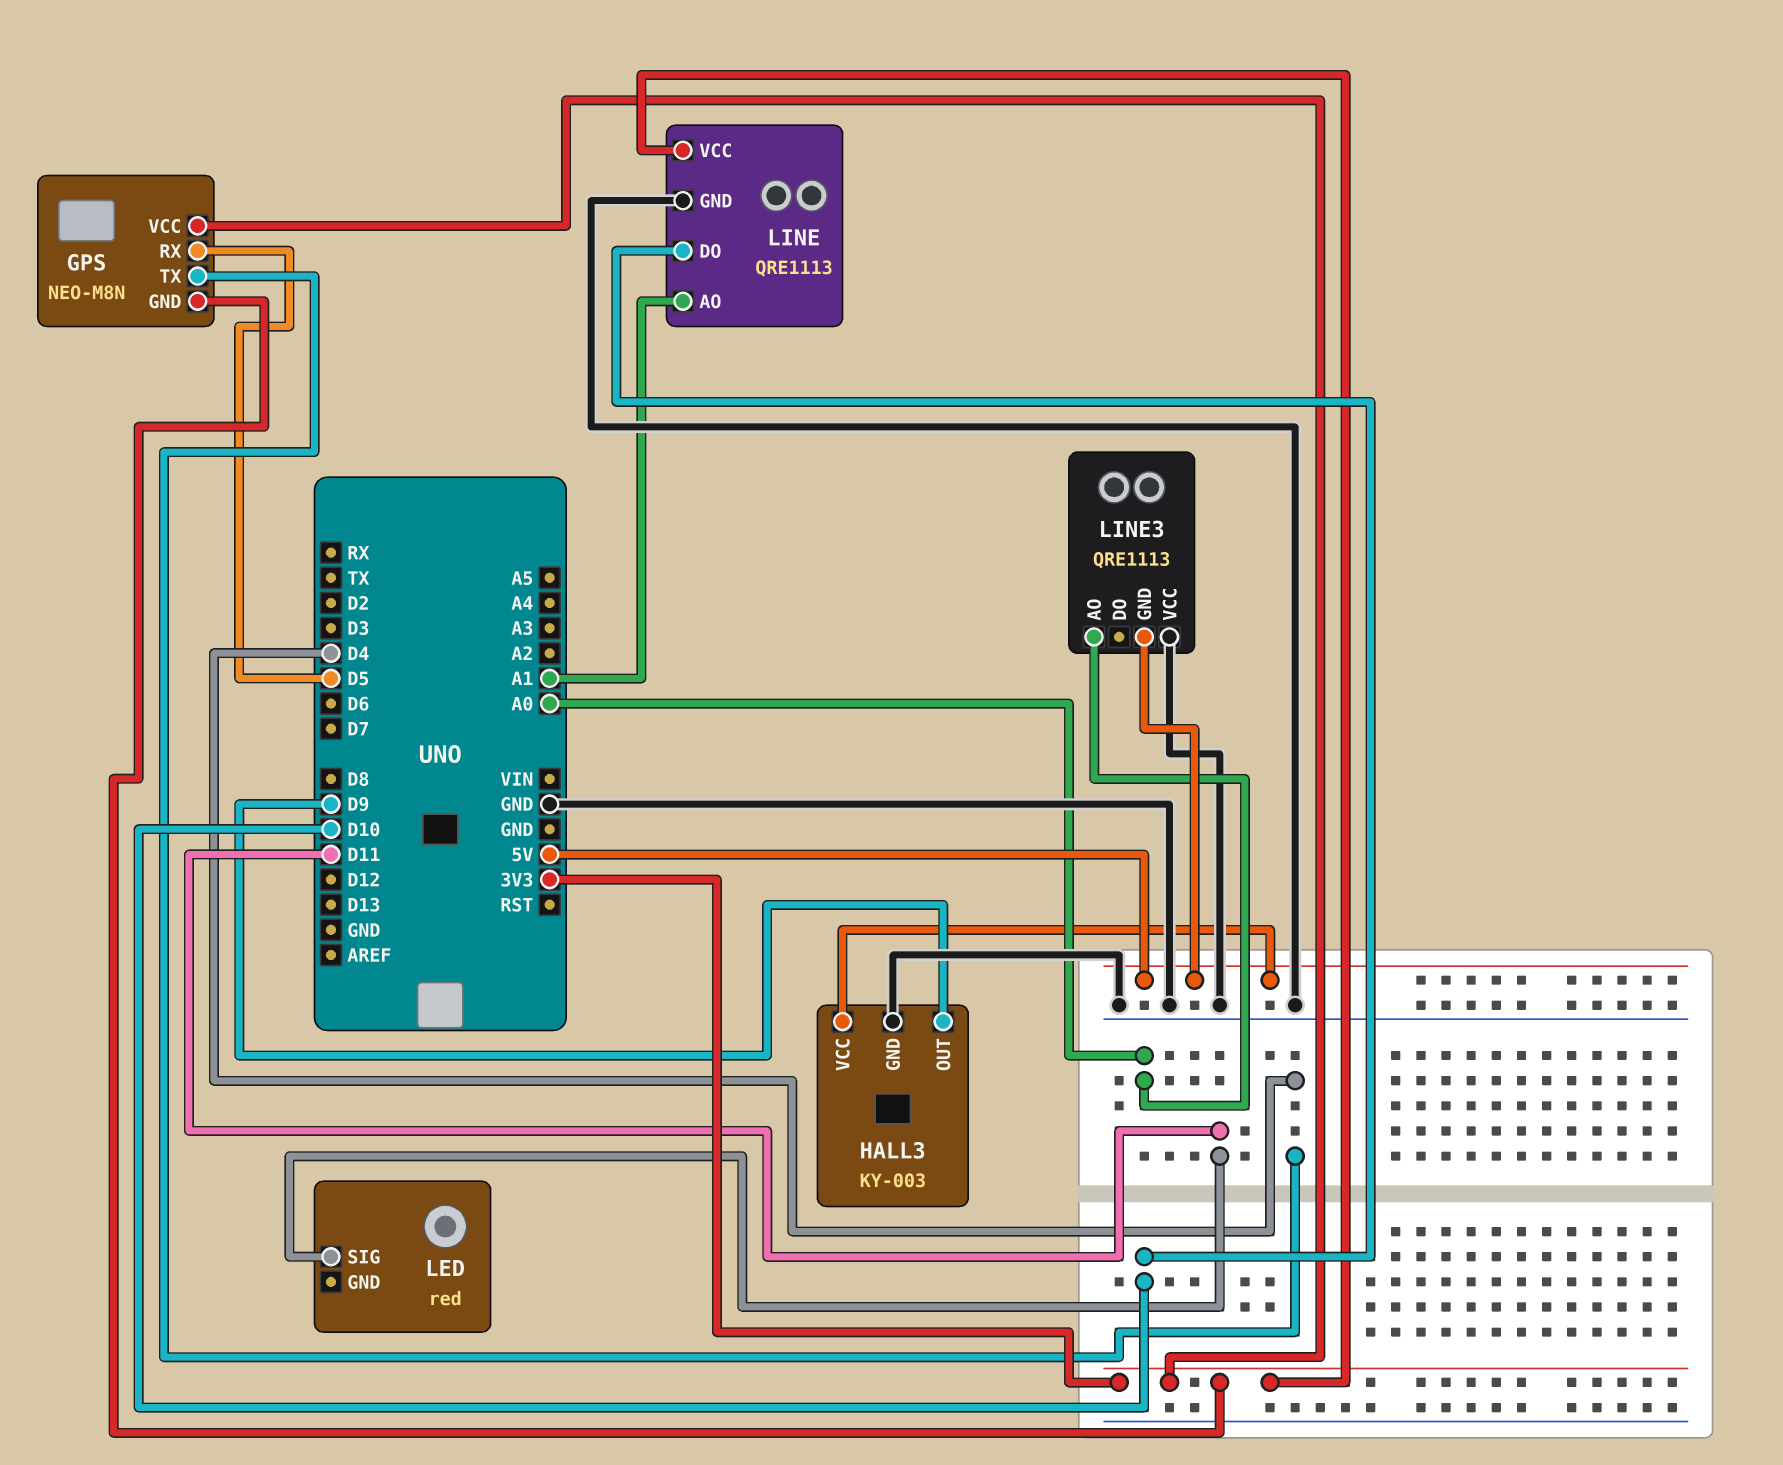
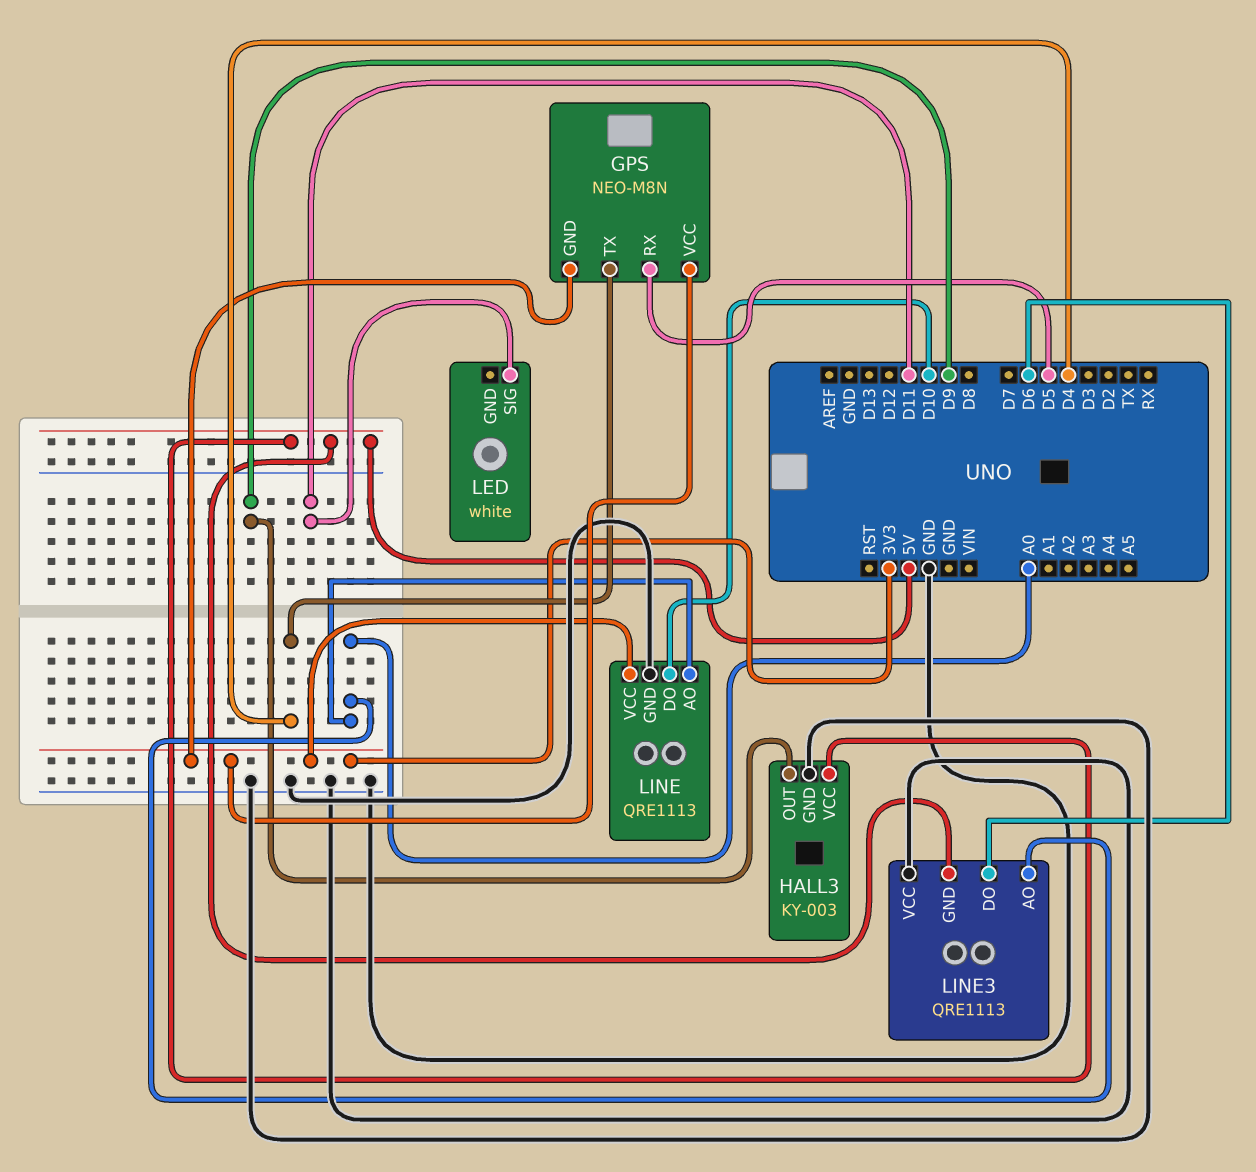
LED: red -> white
LINE pin AO: A1 -> A0
LINE3 pin DO: none -> D6

